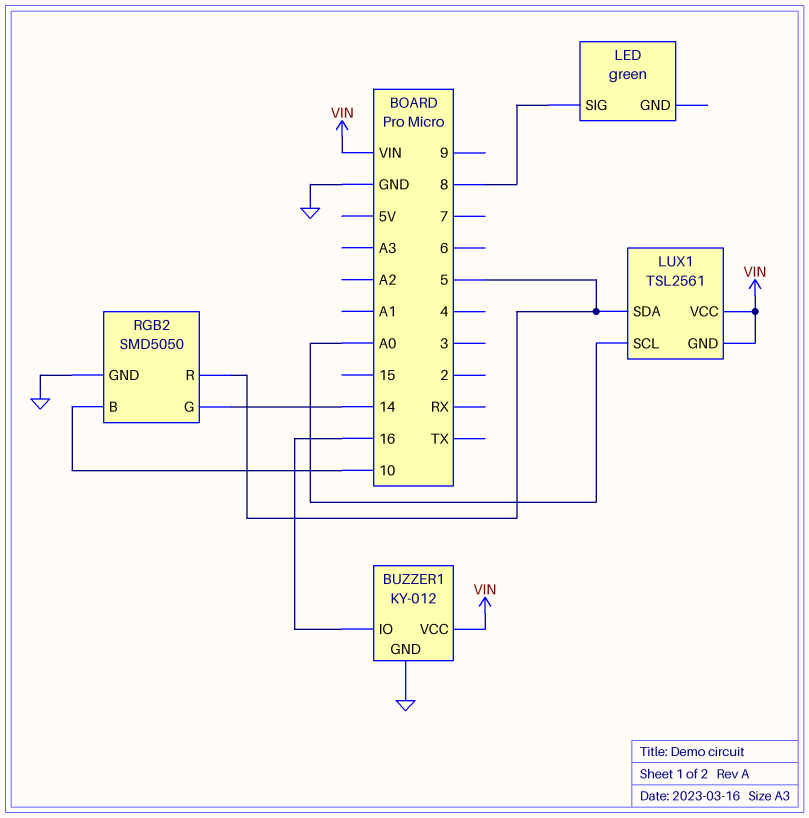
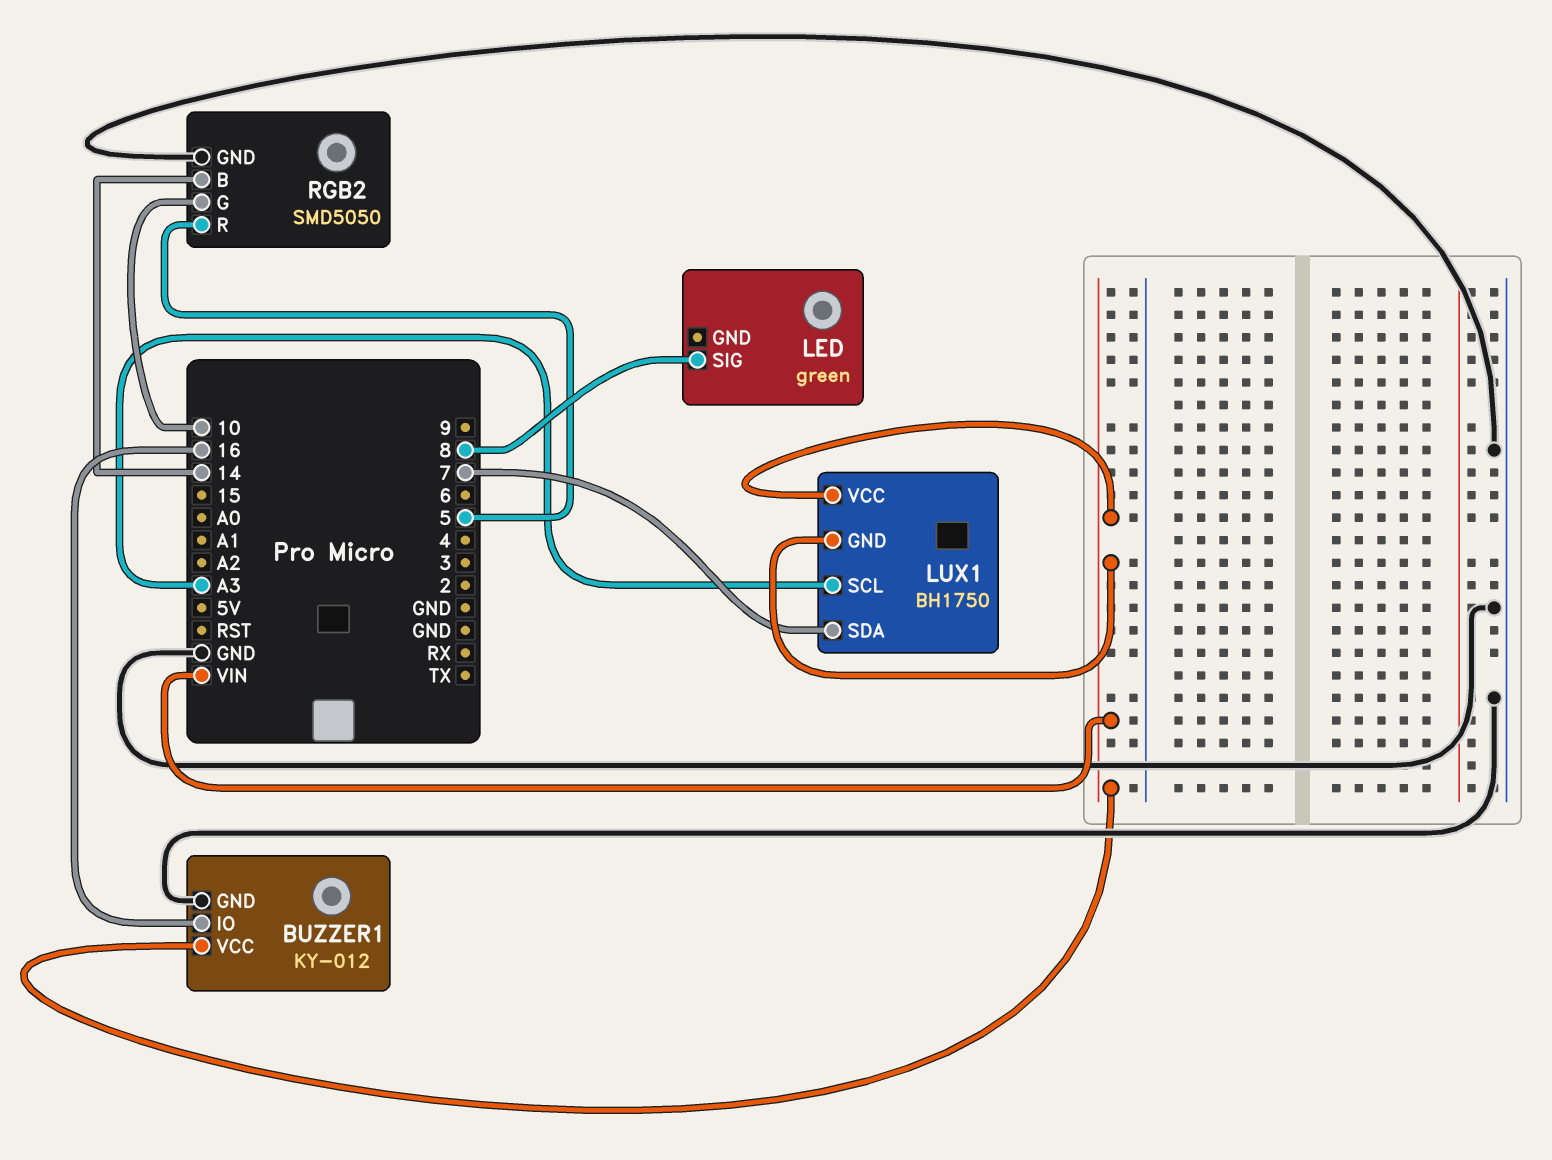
LUX1: TSL2561 -> BH1750
LUX1 pin SCL: A0 -> A3
LUX1 pin SDA: 5 -> 7
RGB2 pin B: 10 -> 14
RGB2 pin G: 14 -> 10

